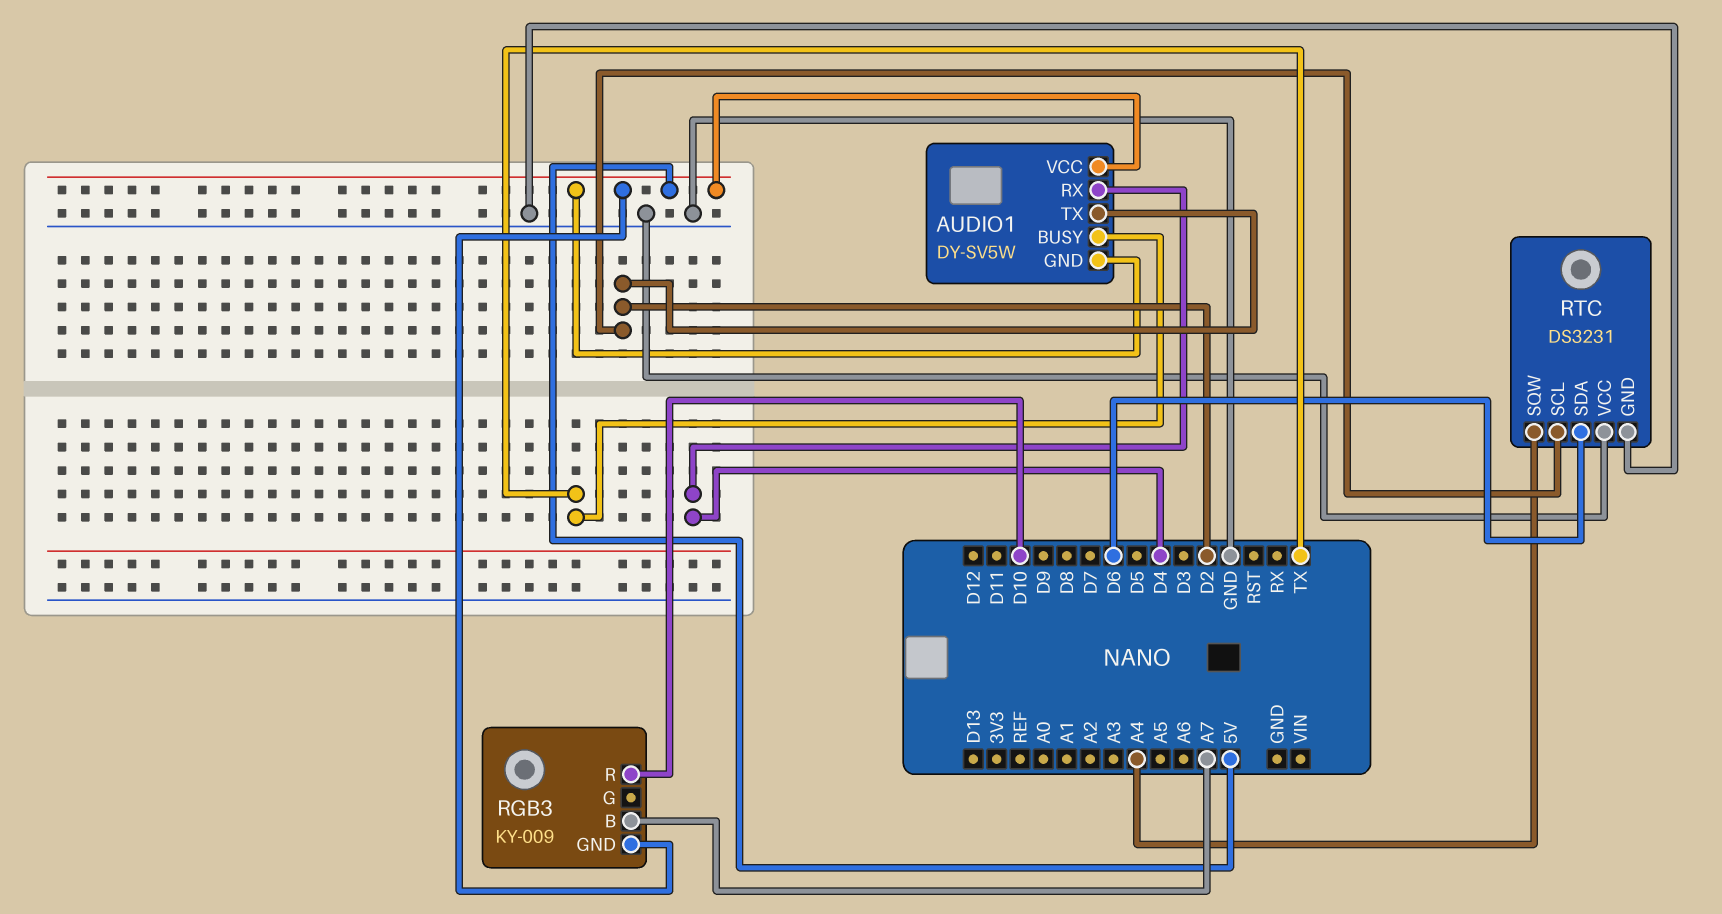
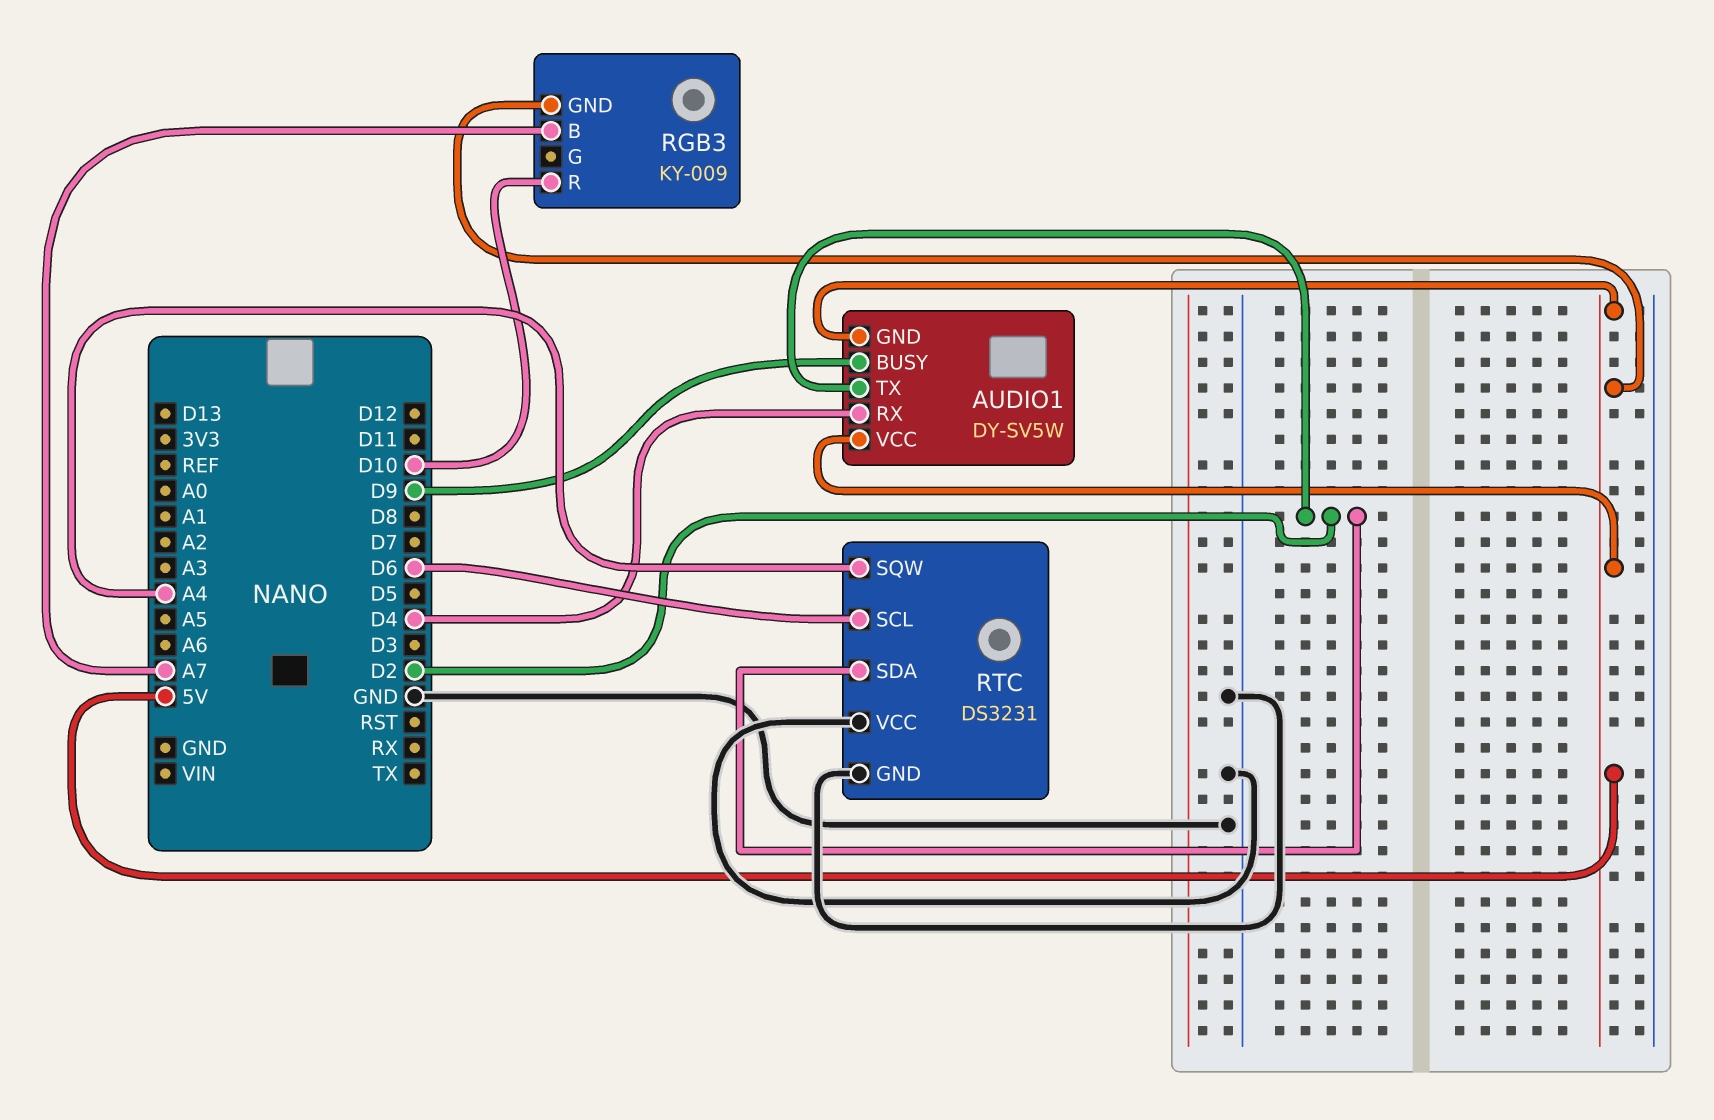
AUDIO1 pin BUSY: TX -> D9
RTC pin SCL: D2 -> D6
RTC pin SDA: D6 -> D2

